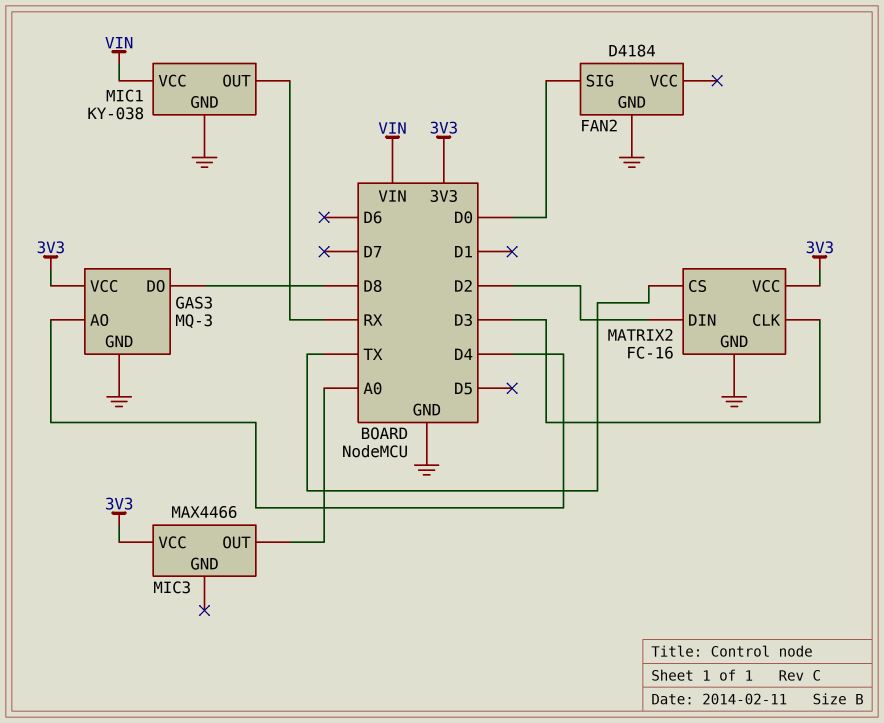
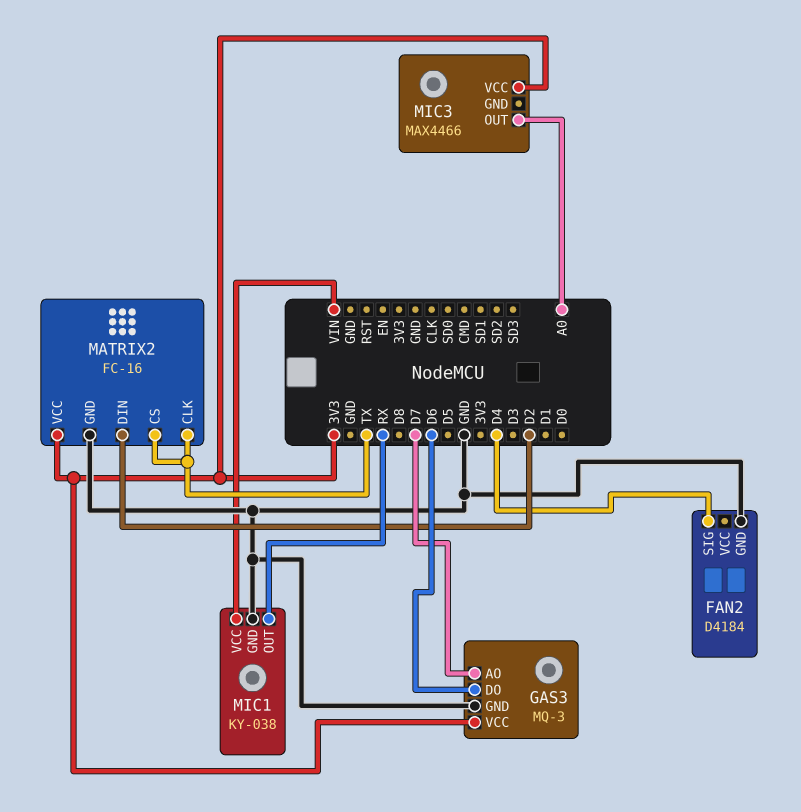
FAN2 pin SIG: D0 -> D4
GAS3 pin AO: D4 -> D7
GAS3 pin DO: D8 -> D6
MATRIX2 pin CLK: D3 -> TX

